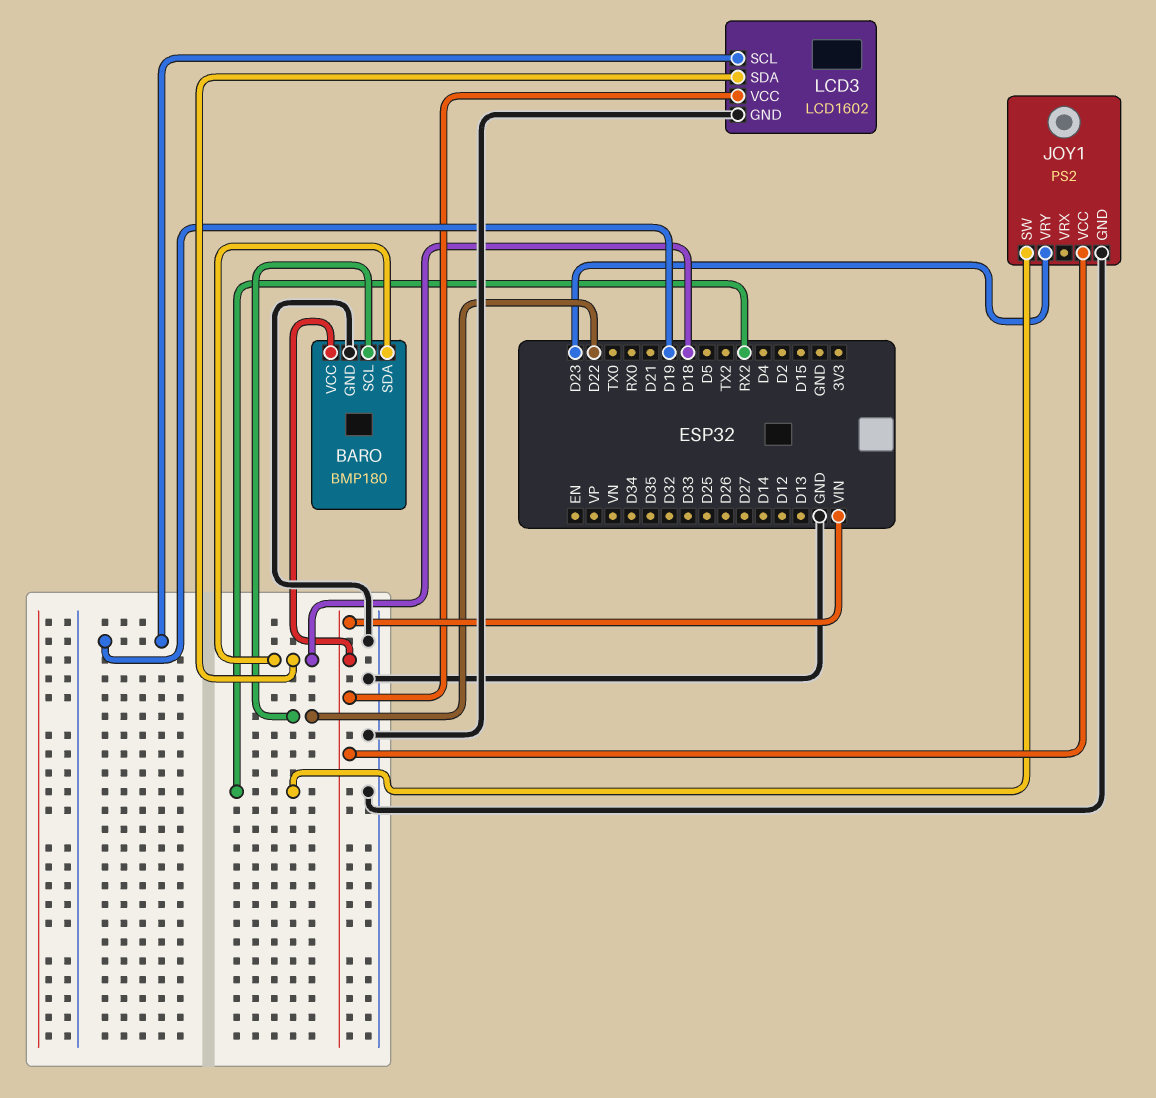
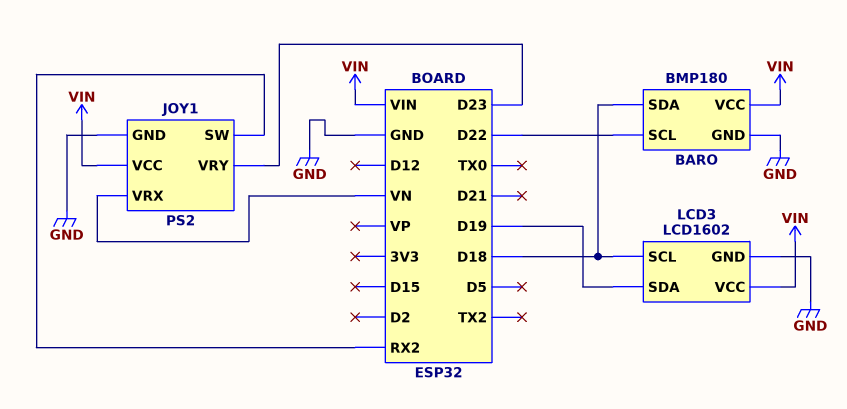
JOY1 pin VRX: none -> VN
LCD3 pin SCL: D19 -> D18
LCD3 pin SDA: D18 -> D19

